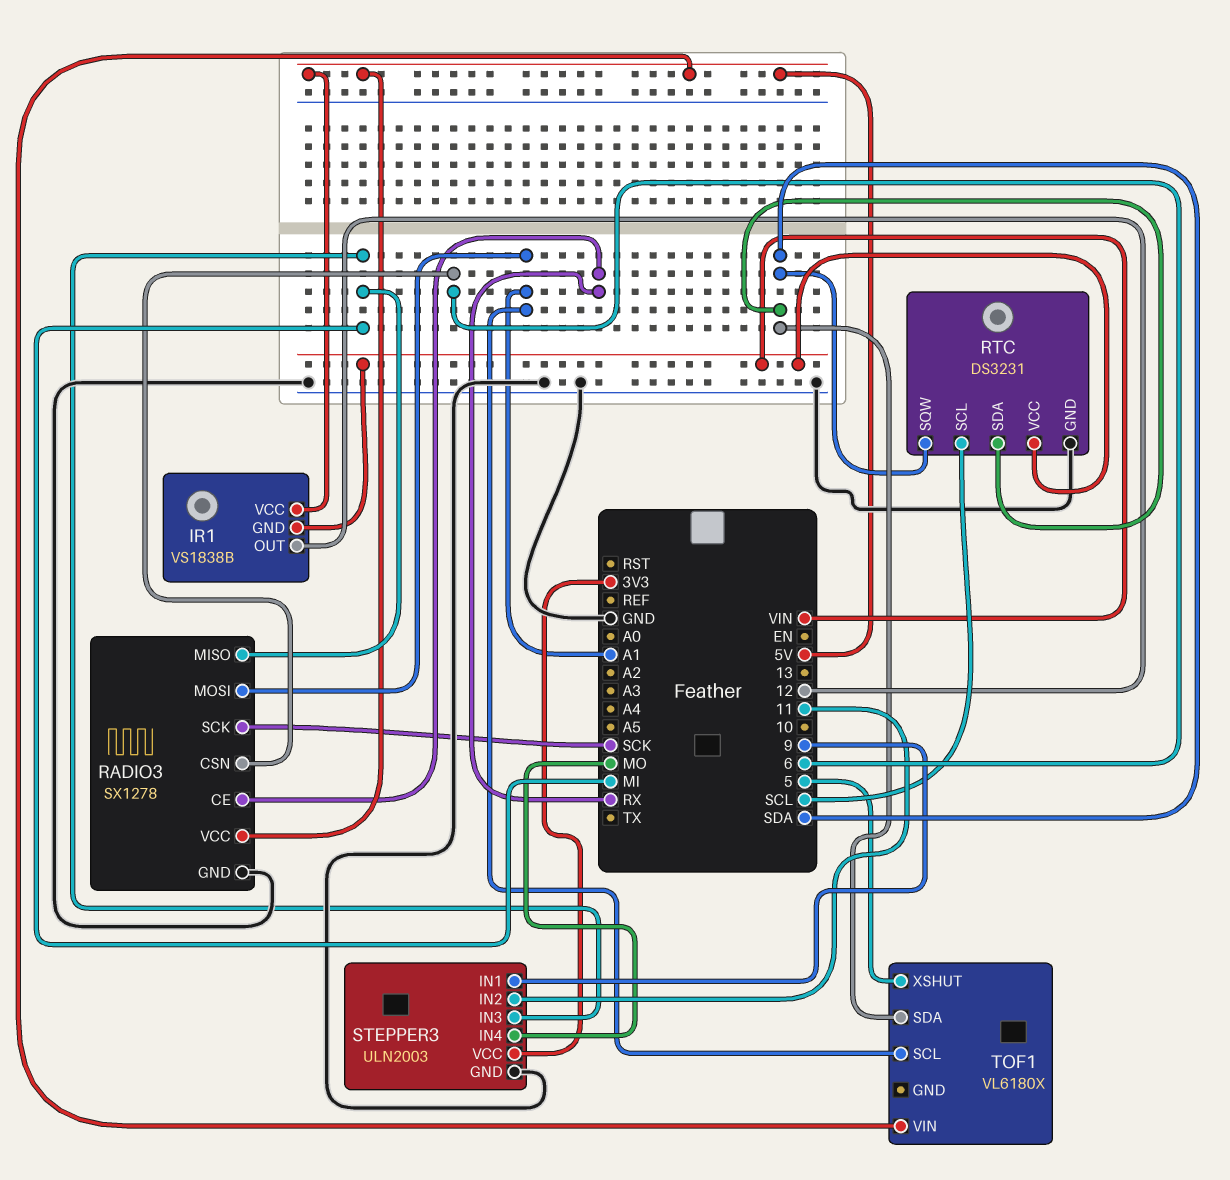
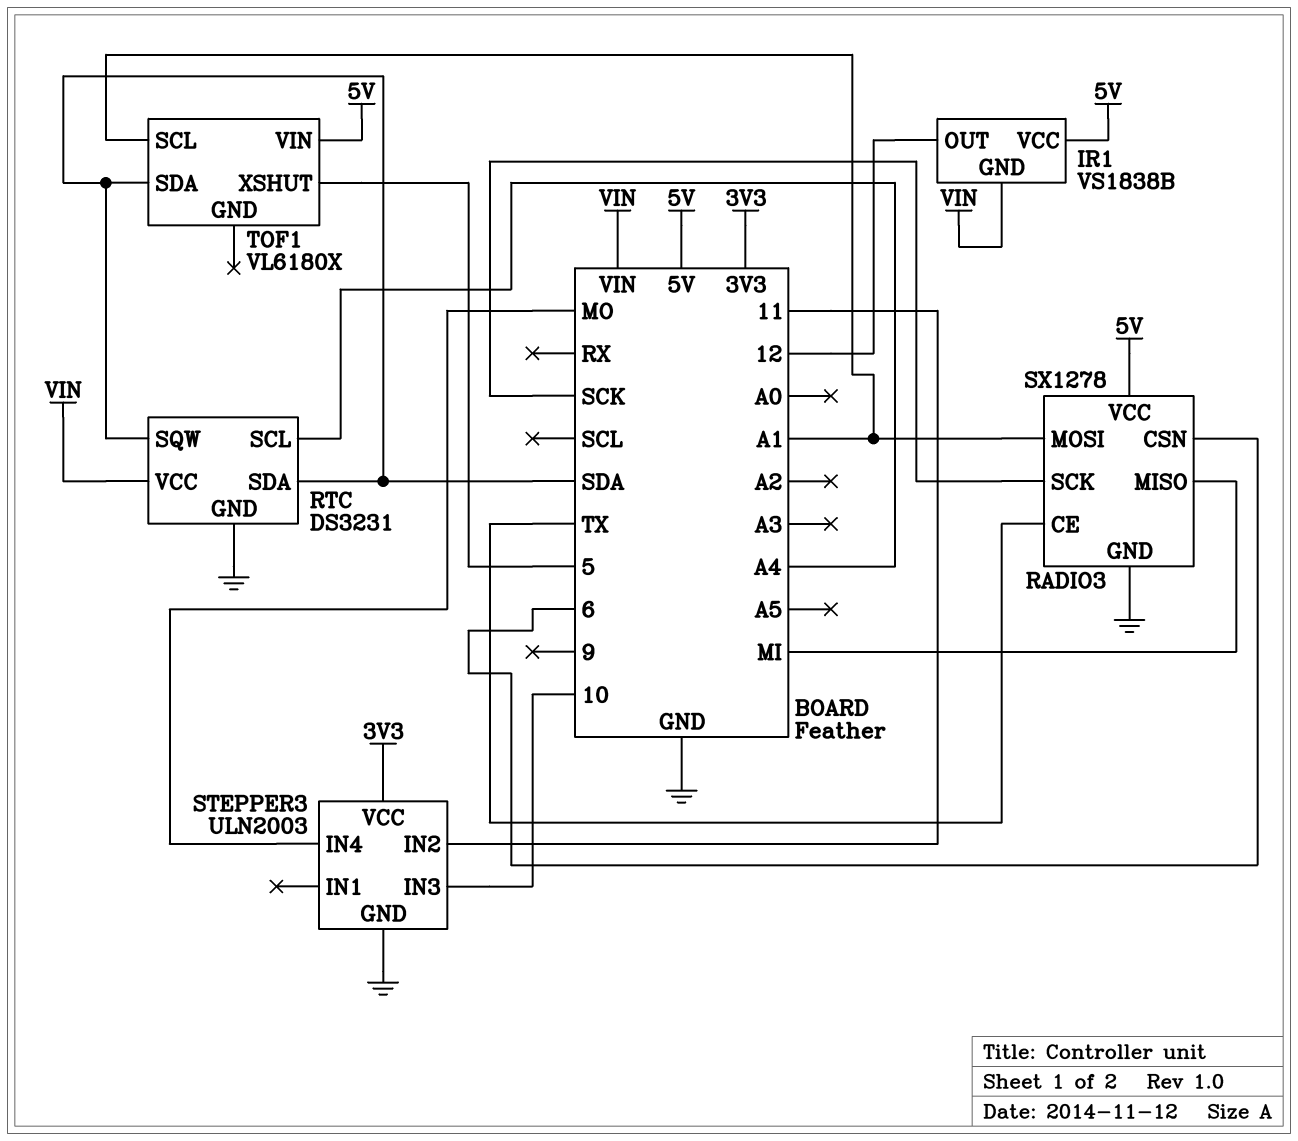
RADIO3 pin CE: RX -> TX
RTC pin SCL: SCL -> A4
STEPPER3 pin IN1: 9 -> none
STEPPER3 pin IN3: MI -> 10

